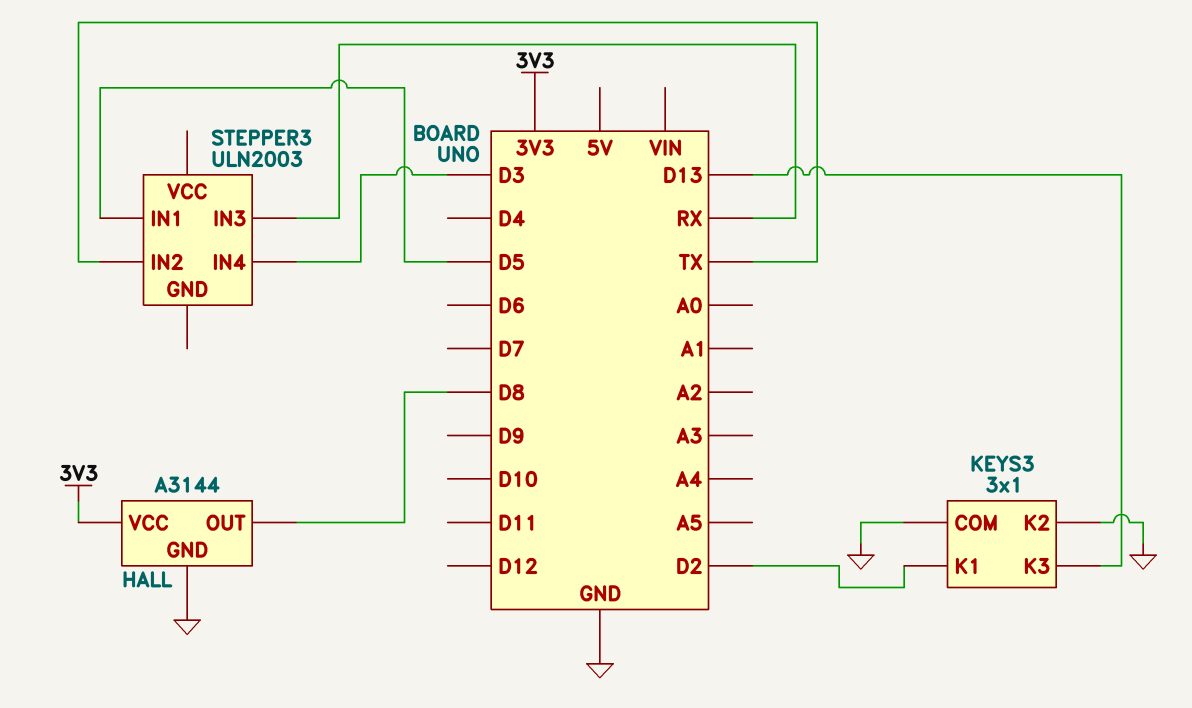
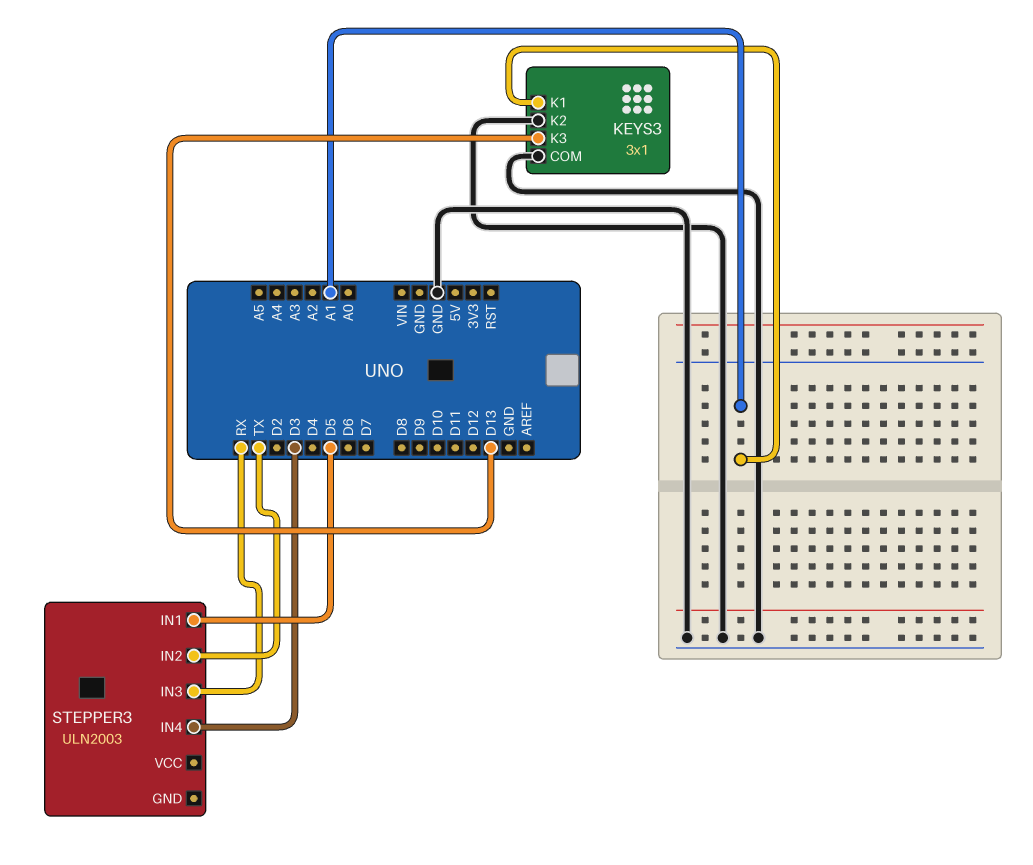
HALL: A3144 -> none
HALL pin GND: GND -> none
HALL pin OUT: D8 -> none
HALL pin VCC: 3V3 -> none
KEYS3 pin K1: D2 -> A1

